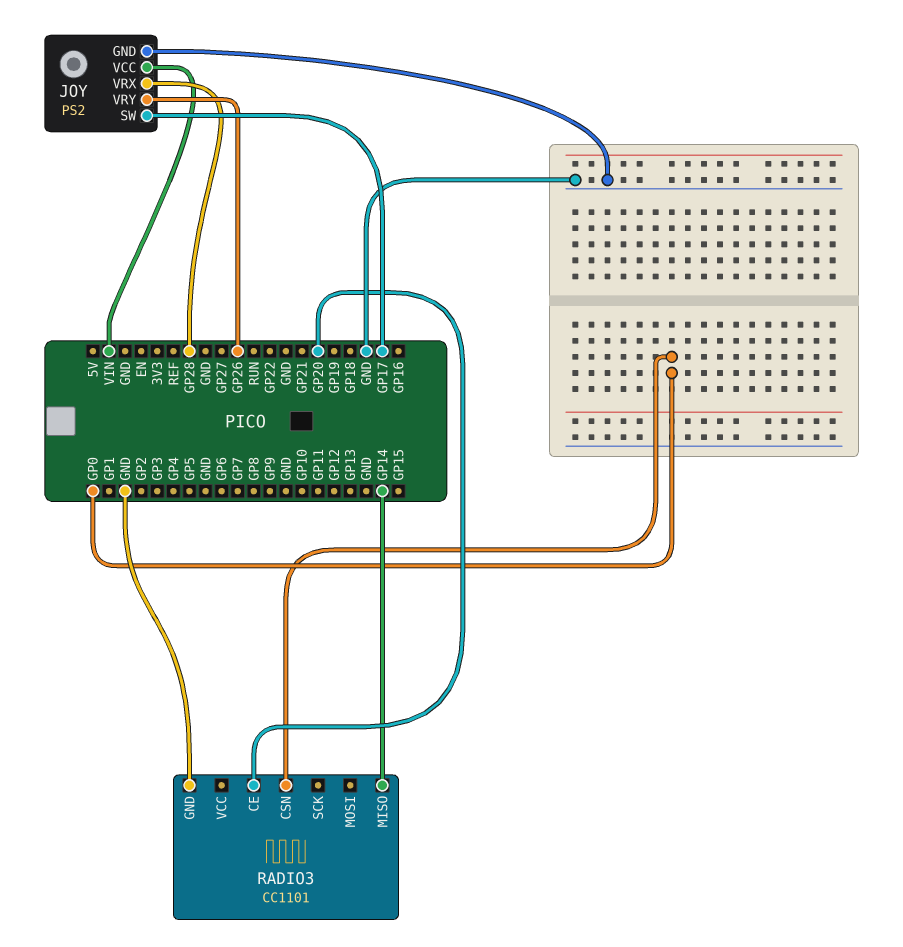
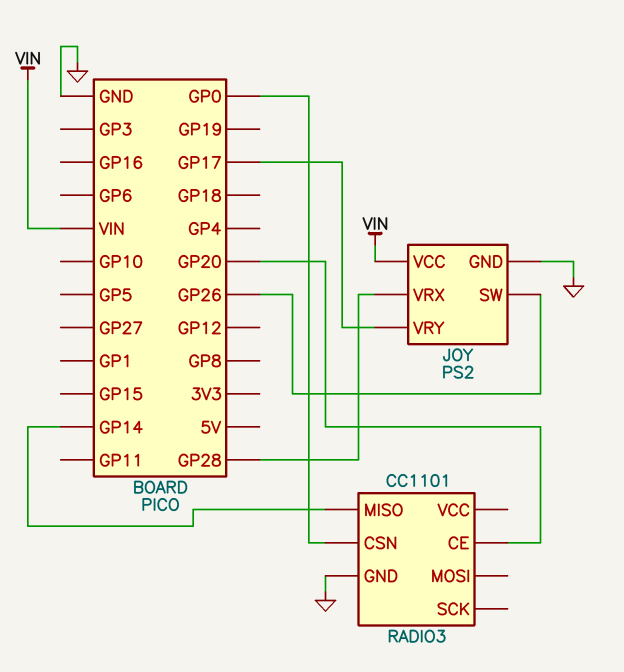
JOY pin SW: GP17 -> GP26
JOY pin VRY: GP26 -> GP17

